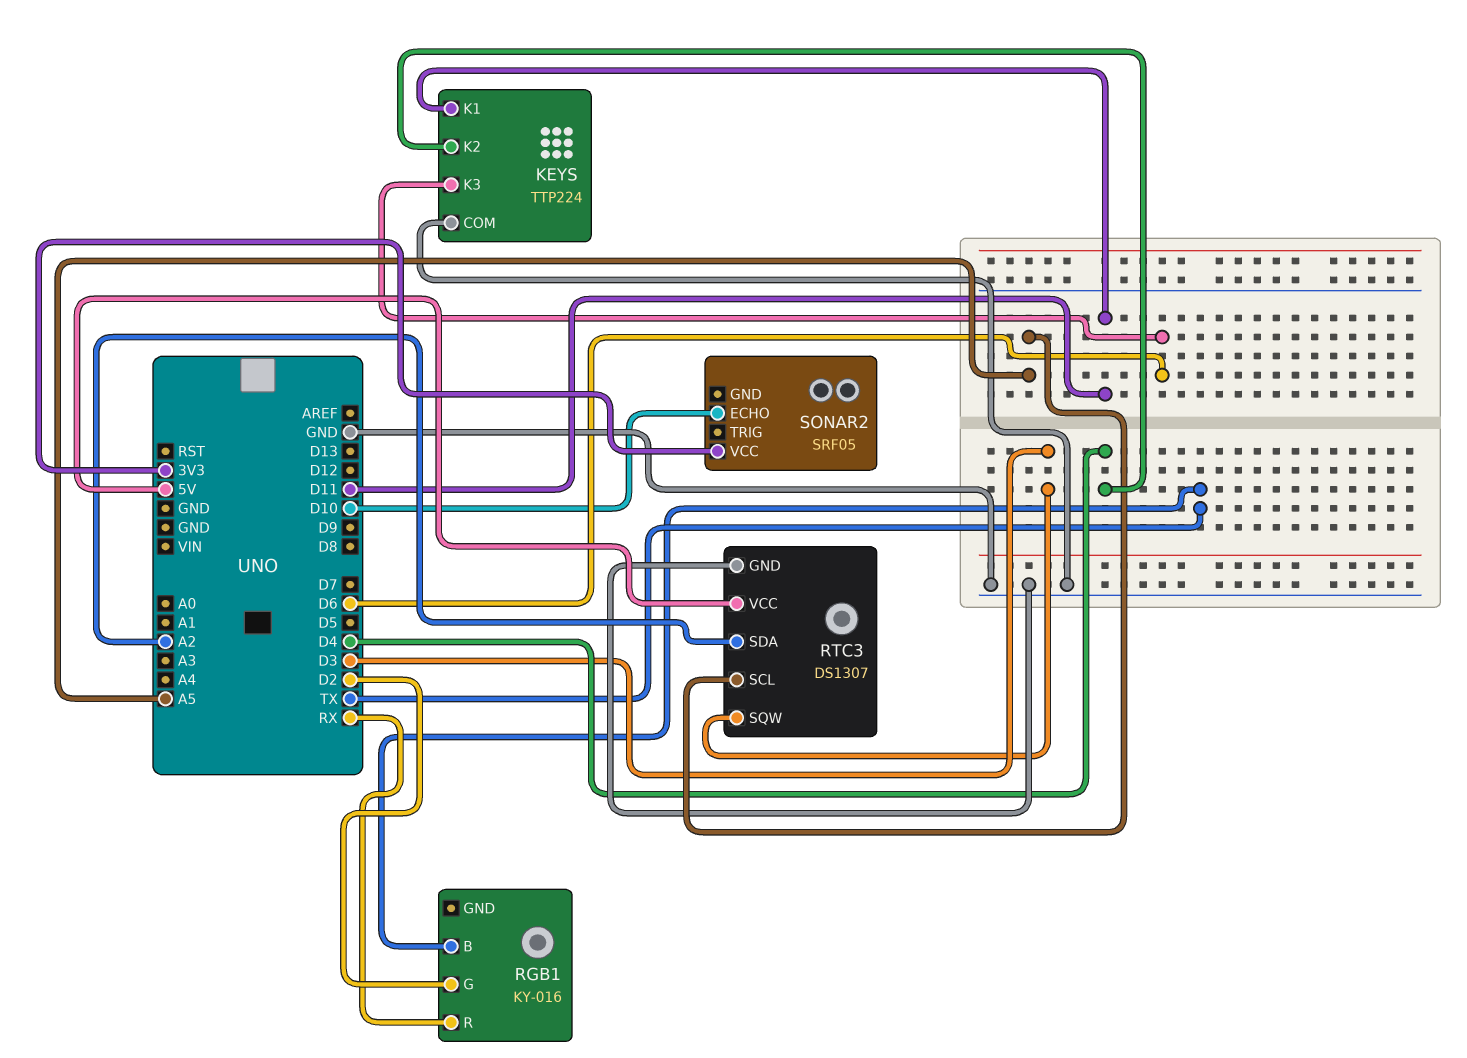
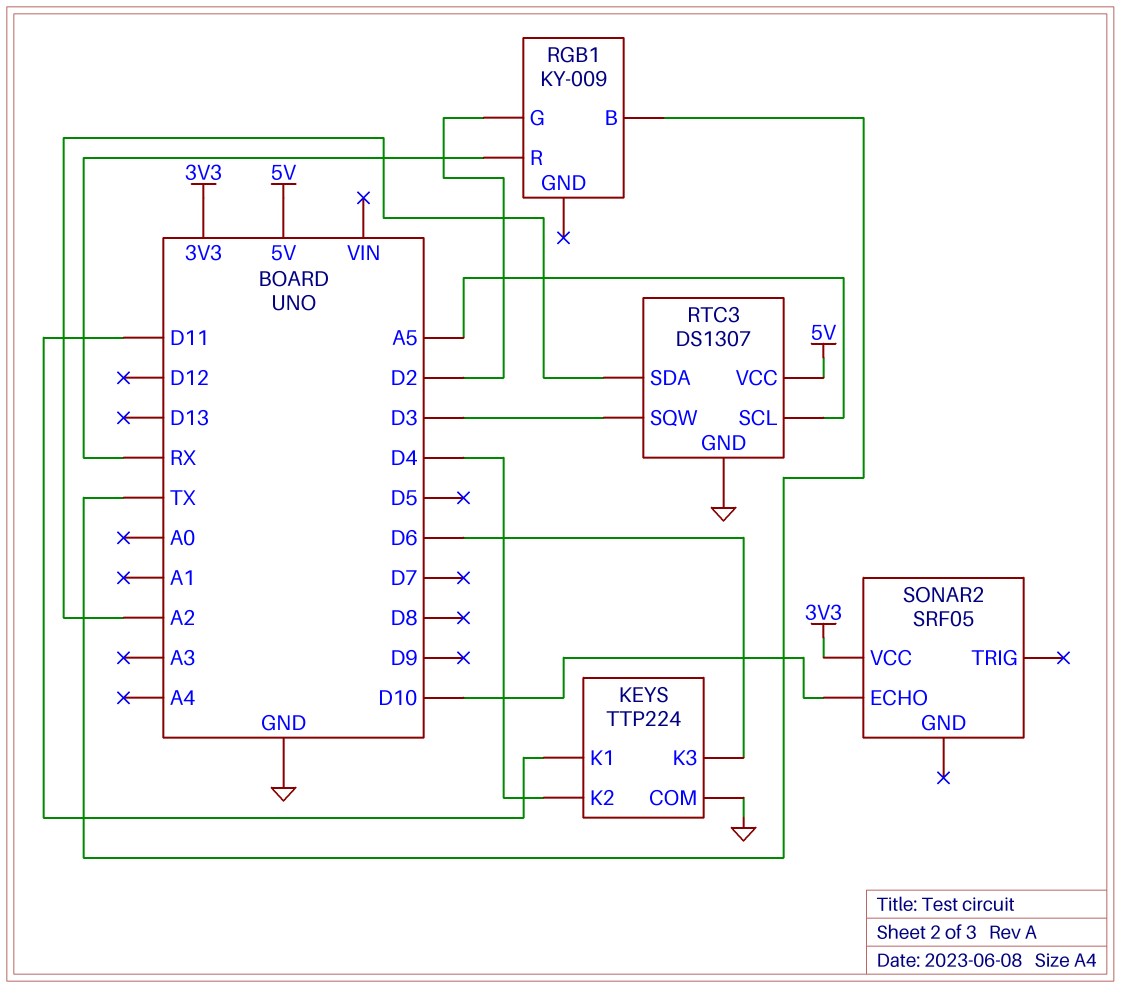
RGB1: KY-016 -> KY-009

